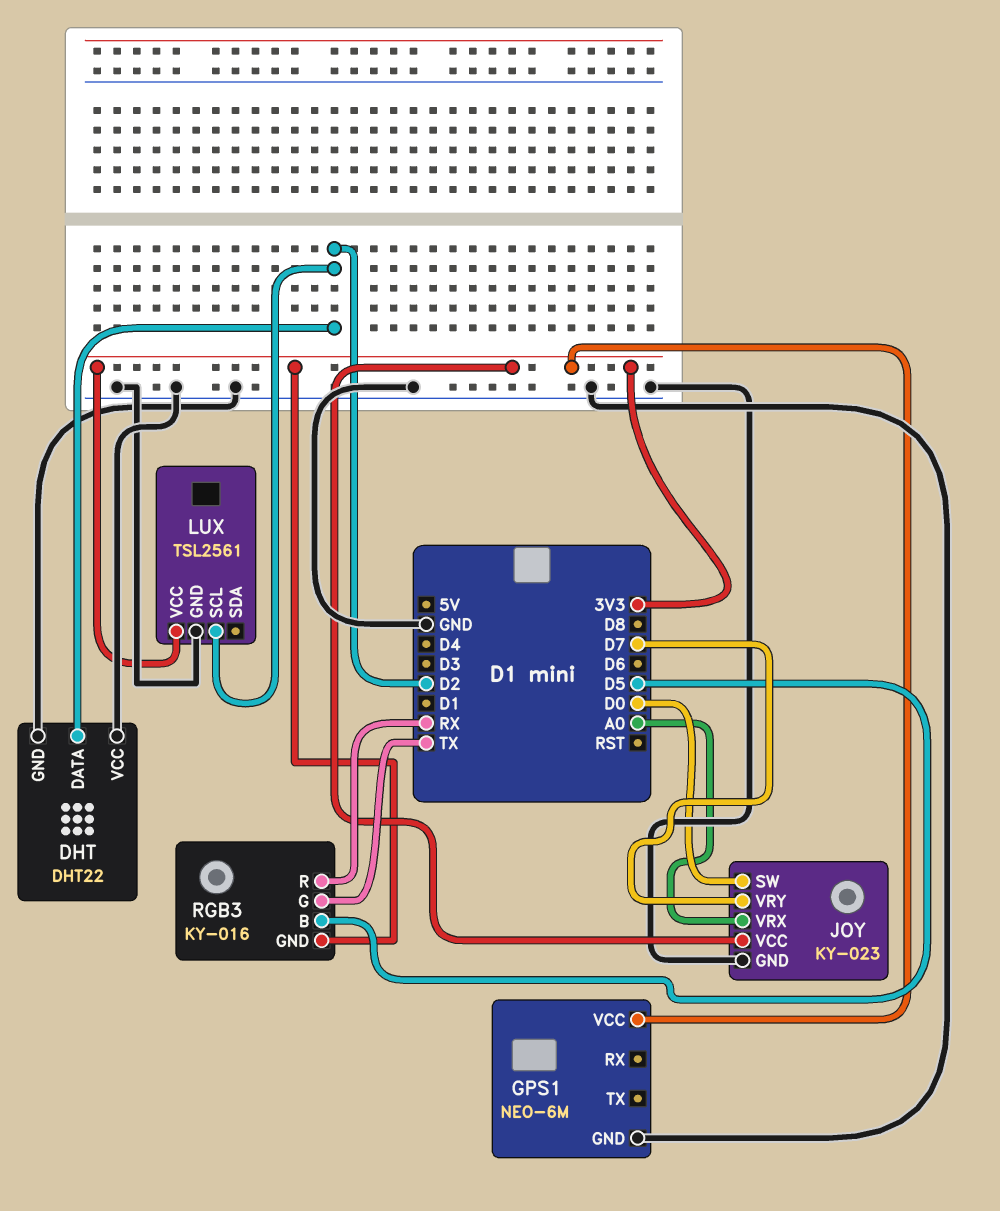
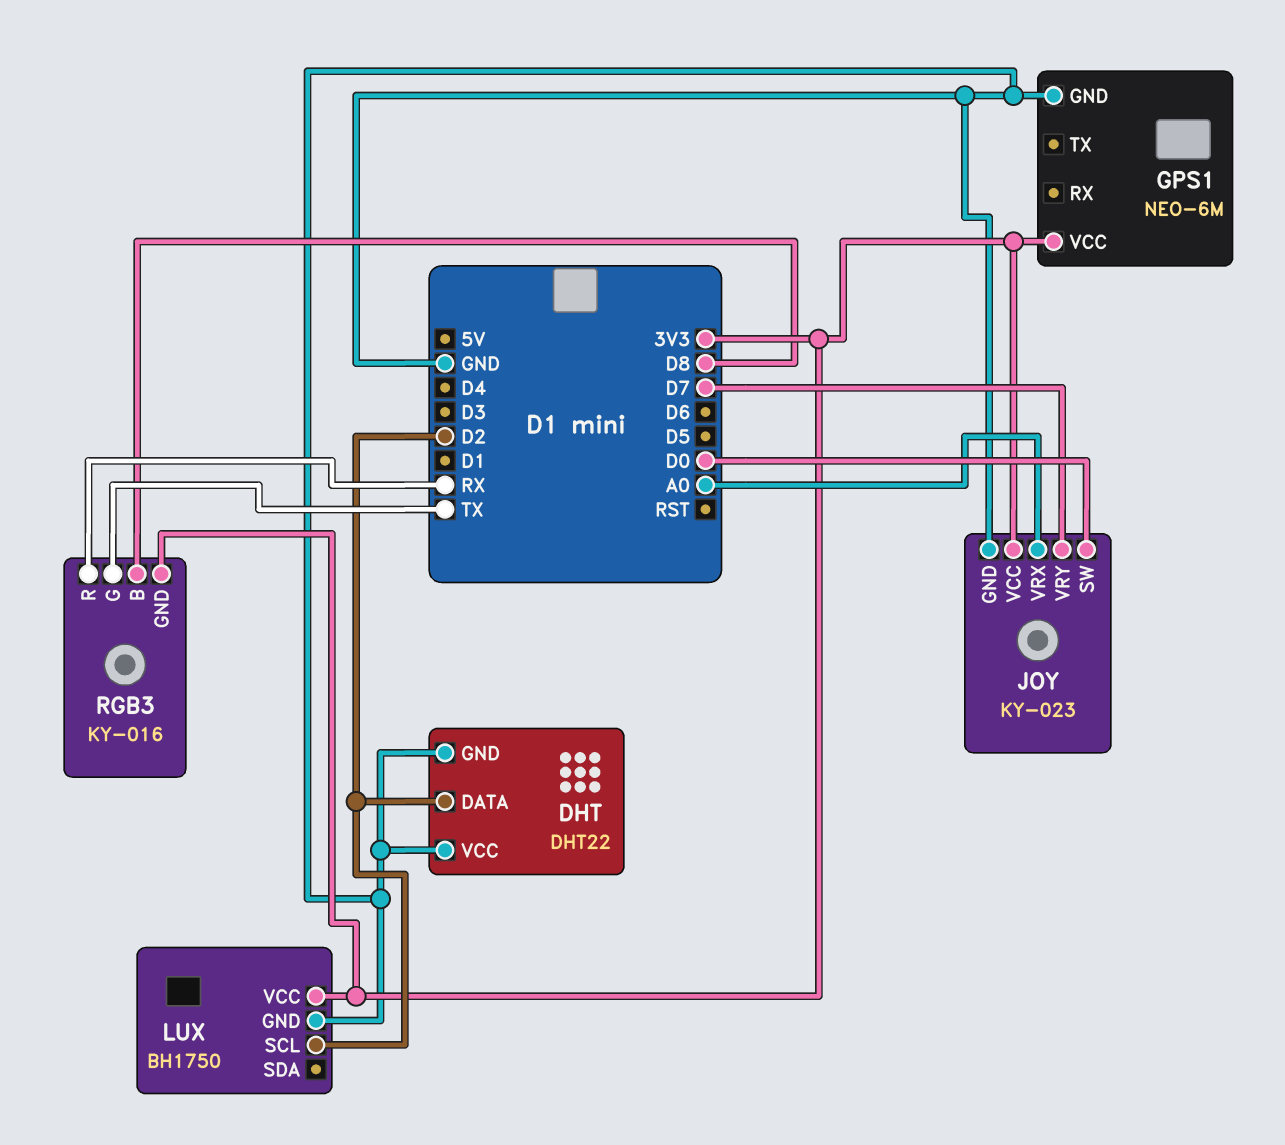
LUX: TSL2561 -> BH1750
RGB3 pin B: D5 -> D8

